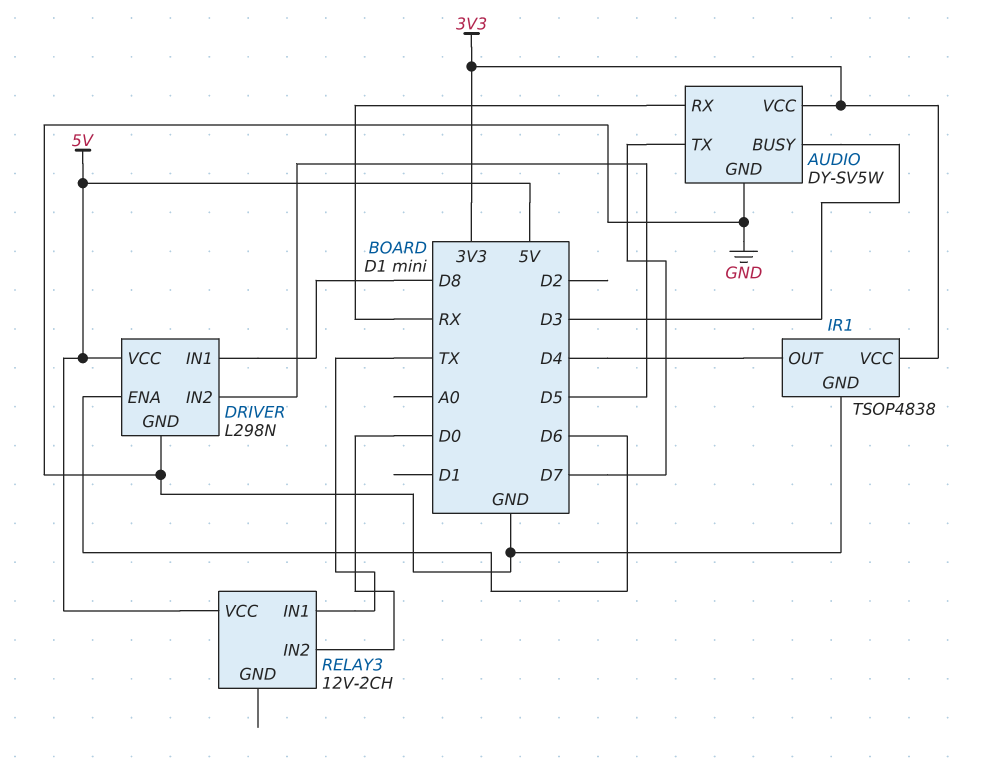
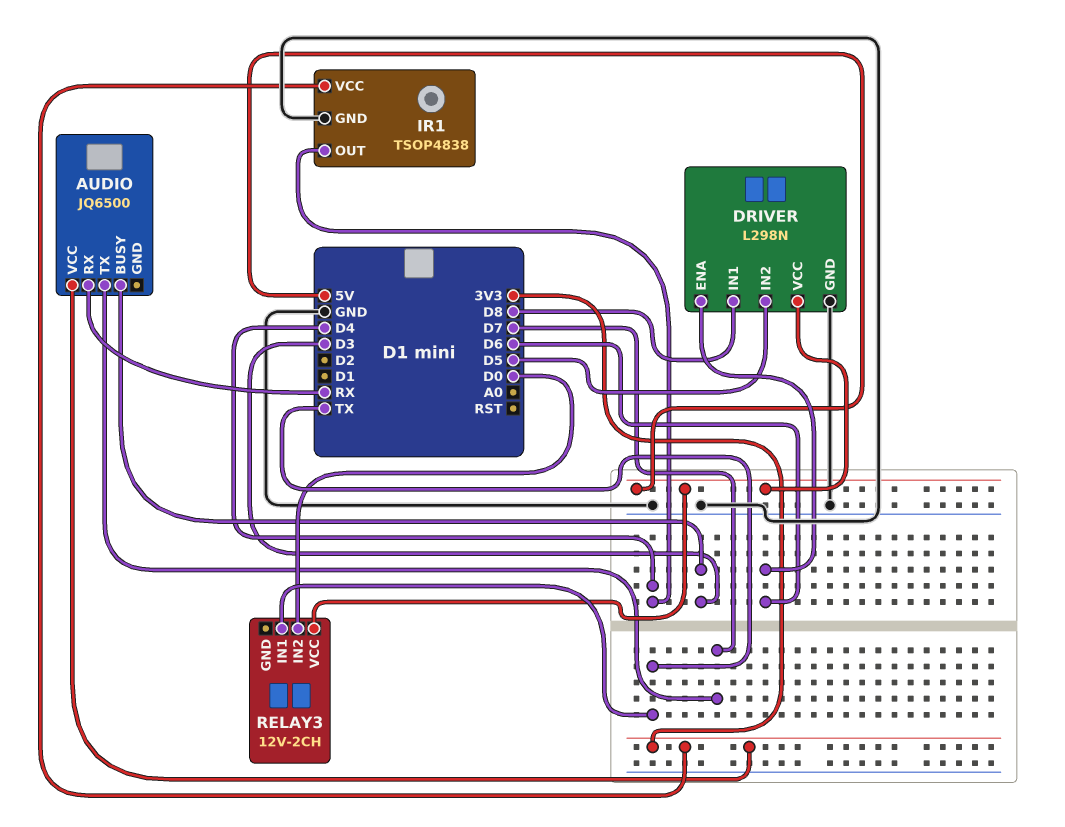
AUDIO: DY-SV5W -> JQ6500
AUDIO pin GND: GND -> none

